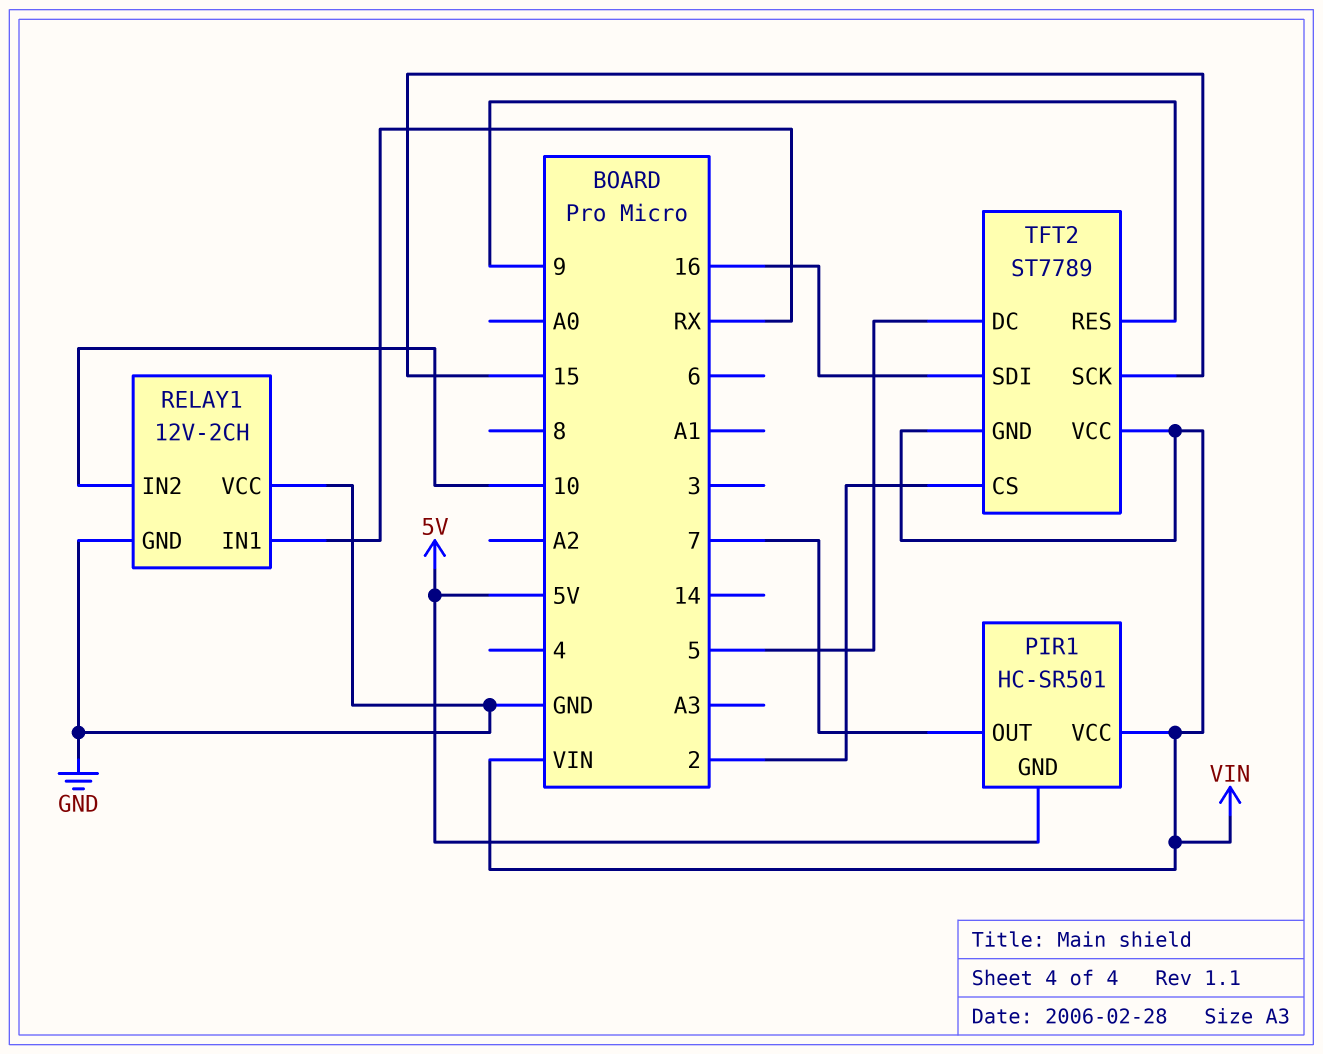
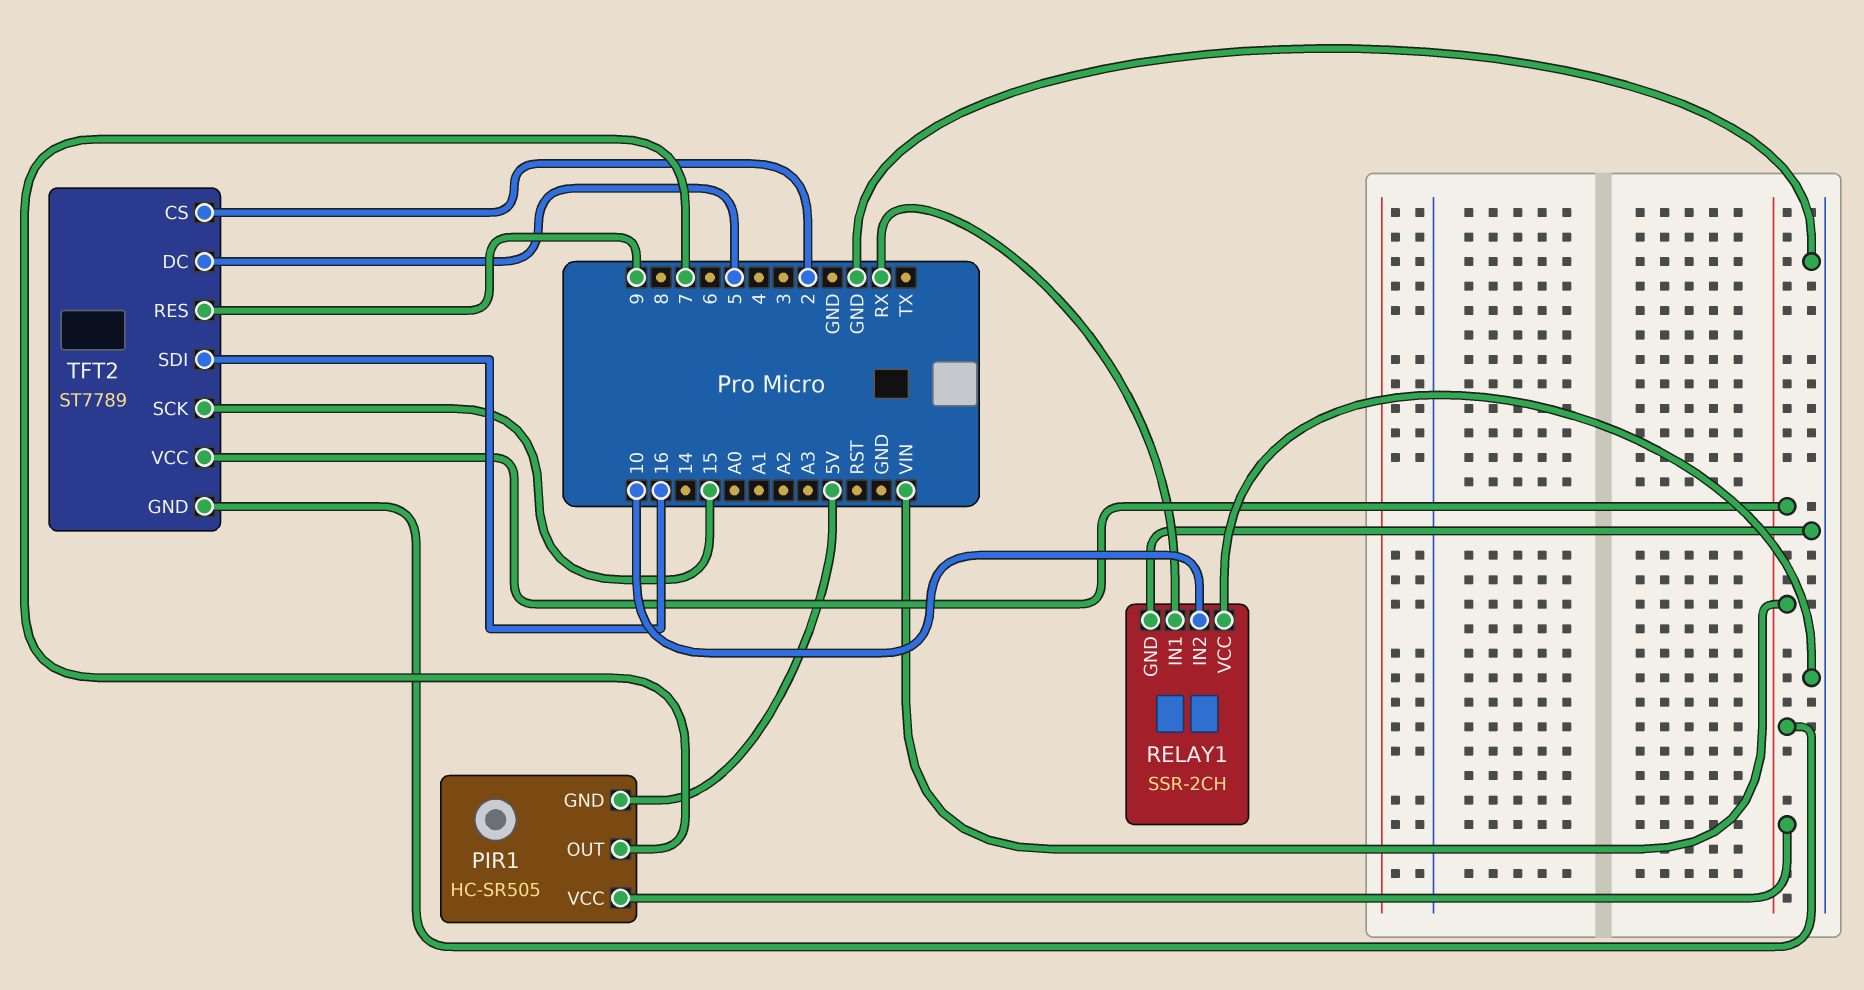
PIR1: HC-SR501 -> HC-SR505
RELAY1: 12V-2CH -> SSR-2CH

